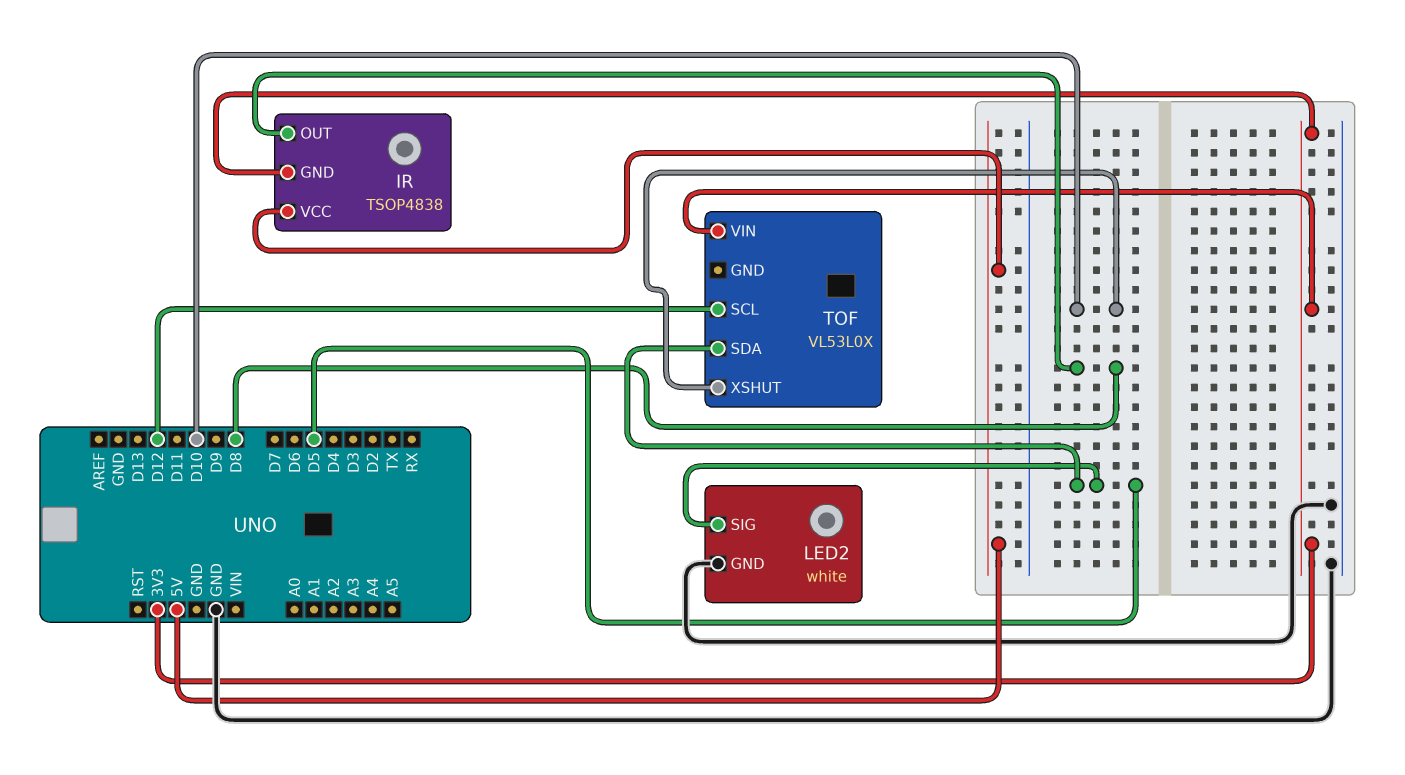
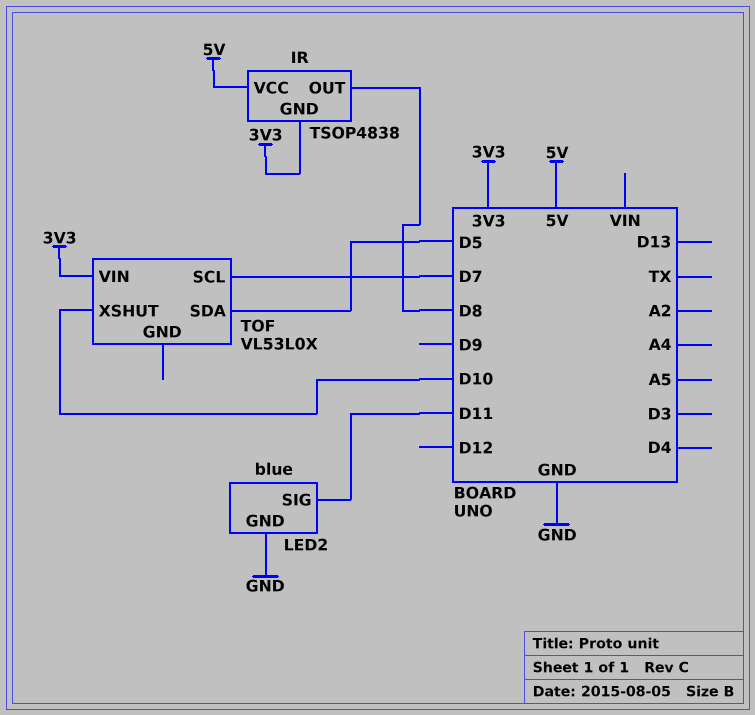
LED2: white -> blue
LED2 pin SIG: D5 -> D11
TOF pin SCL: D12 -> D7

